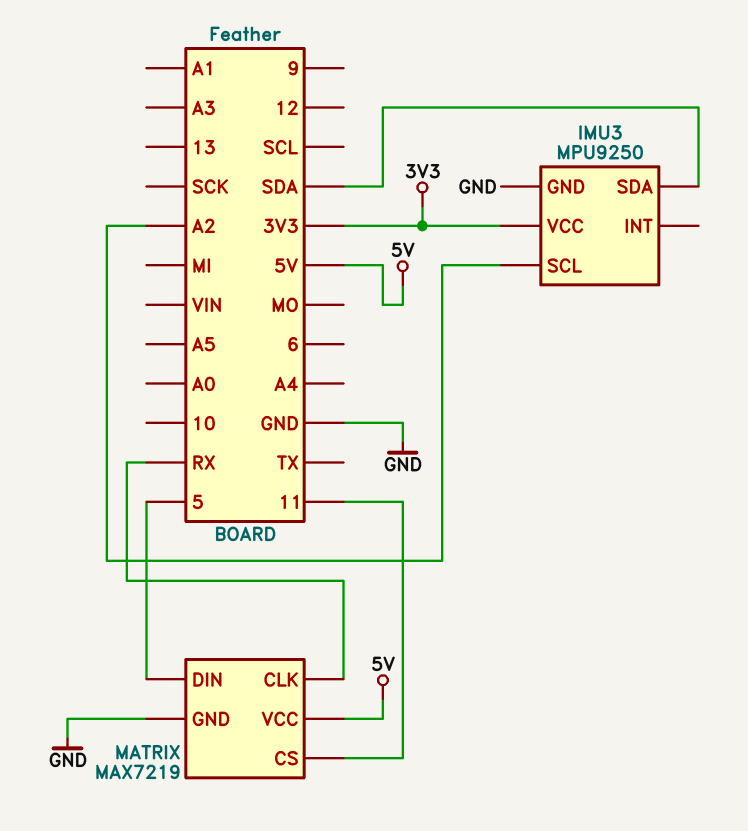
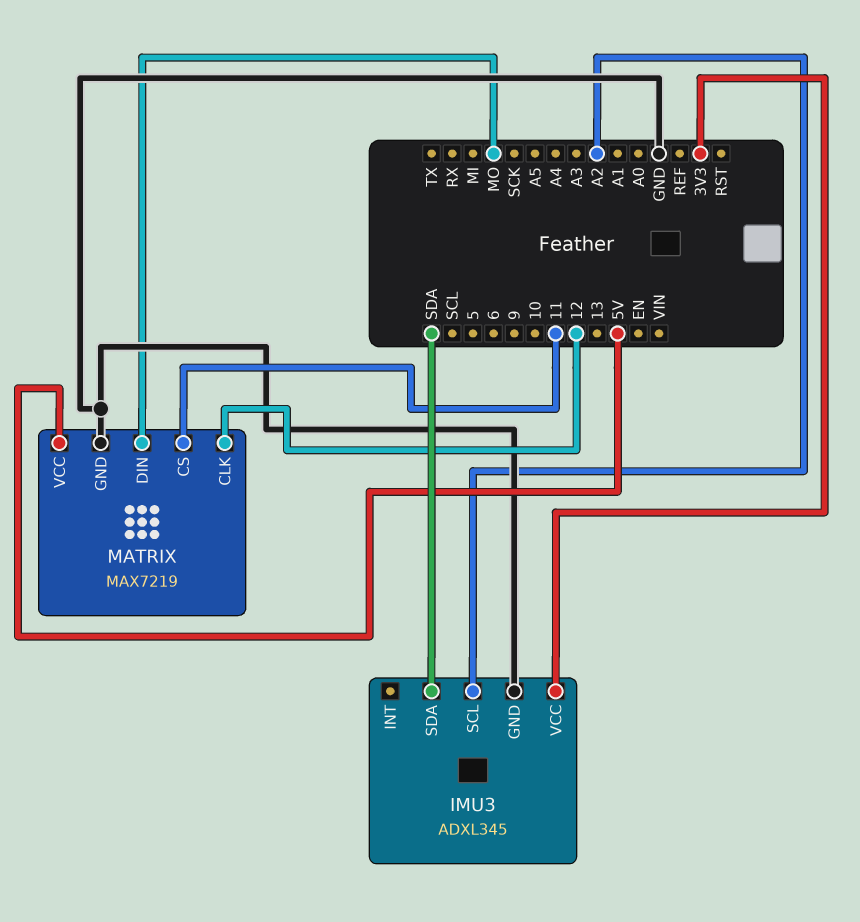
IMU3: MPU9250 -> ADXL345
MATRIX pin CLK: RX -> 12
MATRIX pin DIN: 5 -> MO

